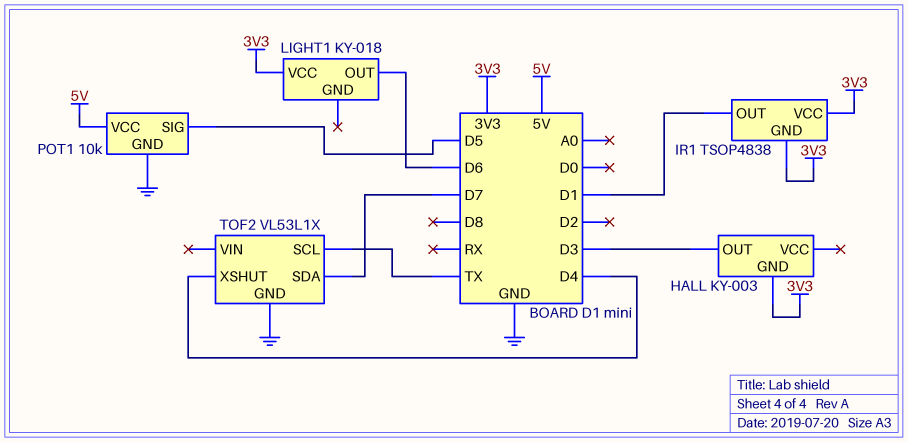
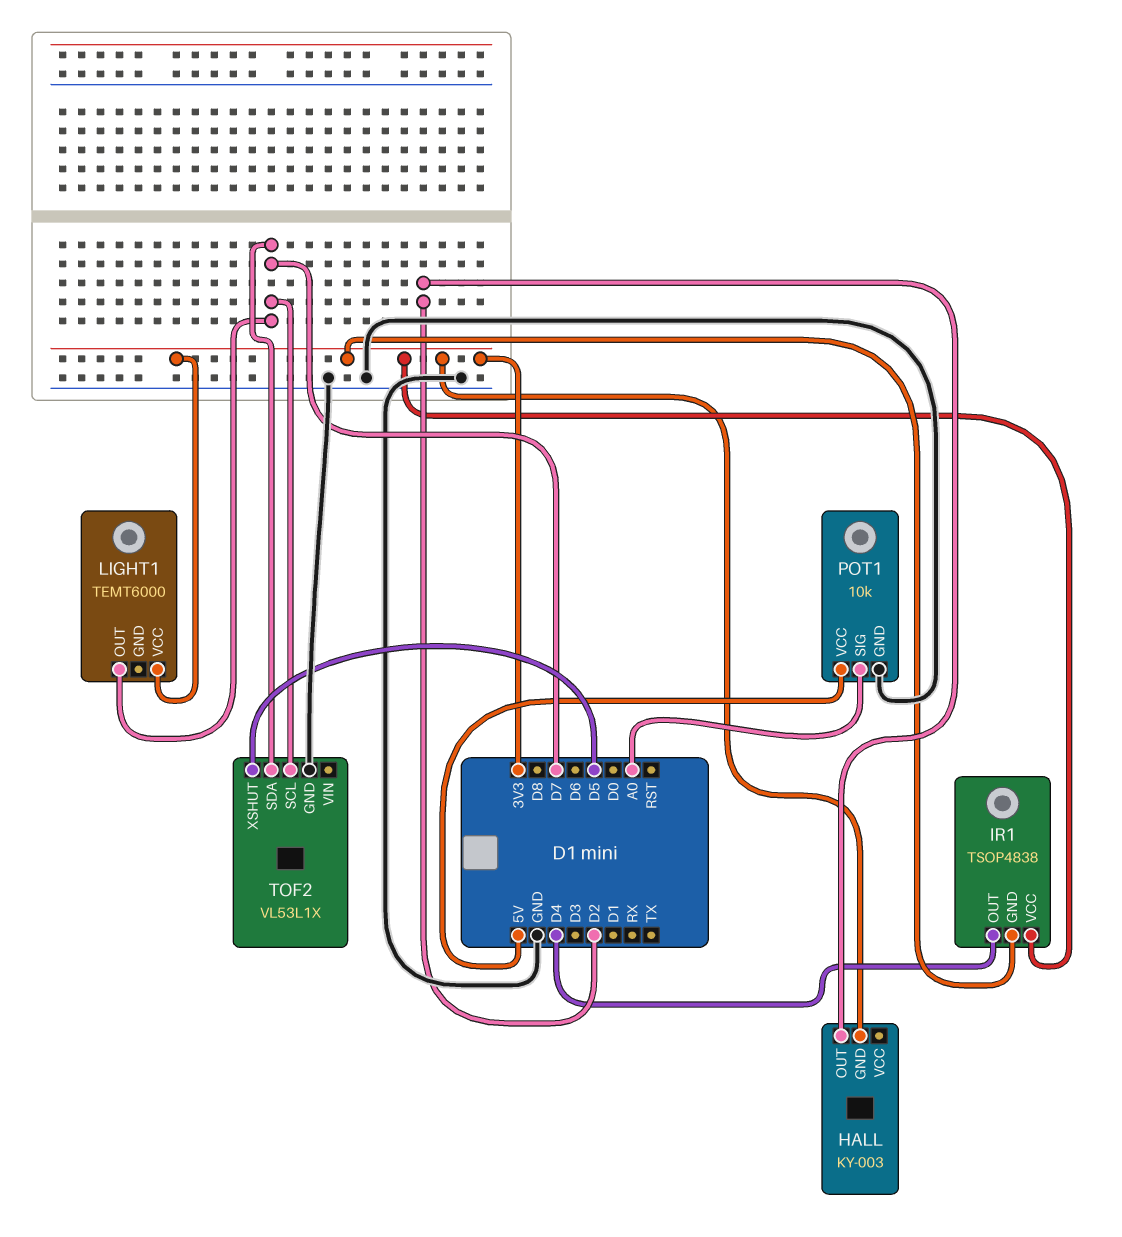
HALL pin OUT: D3 -> D2
IR1 pin OUT: D1 -> D4
LIGHT1: KY-018 -> TEMT6000
LIGHT1 pin OUT: D6 -> D7
POT1 pin SIG: D5 -> A0
TOF2 pin SCL: TX -> D7
TOF2 pin XSHUT: D4 -> D5

